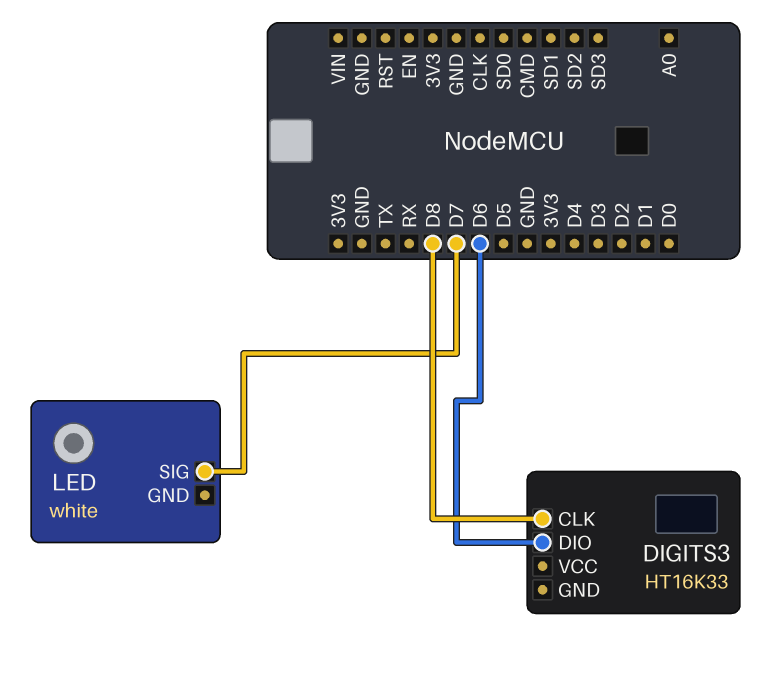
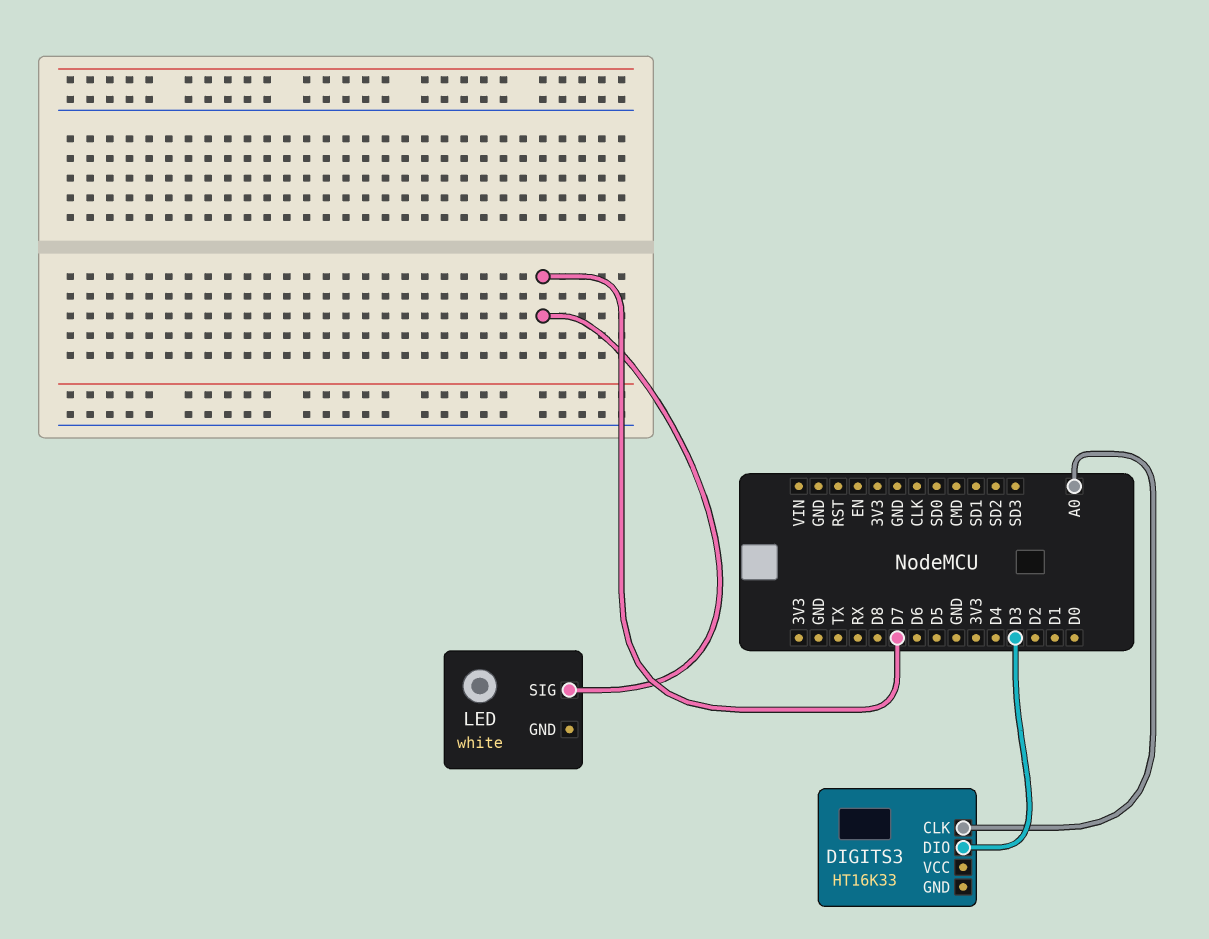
DIGITS3 pin CLK: D8 -> A0
DIGITS3 pin DIO: D6 -> D3

